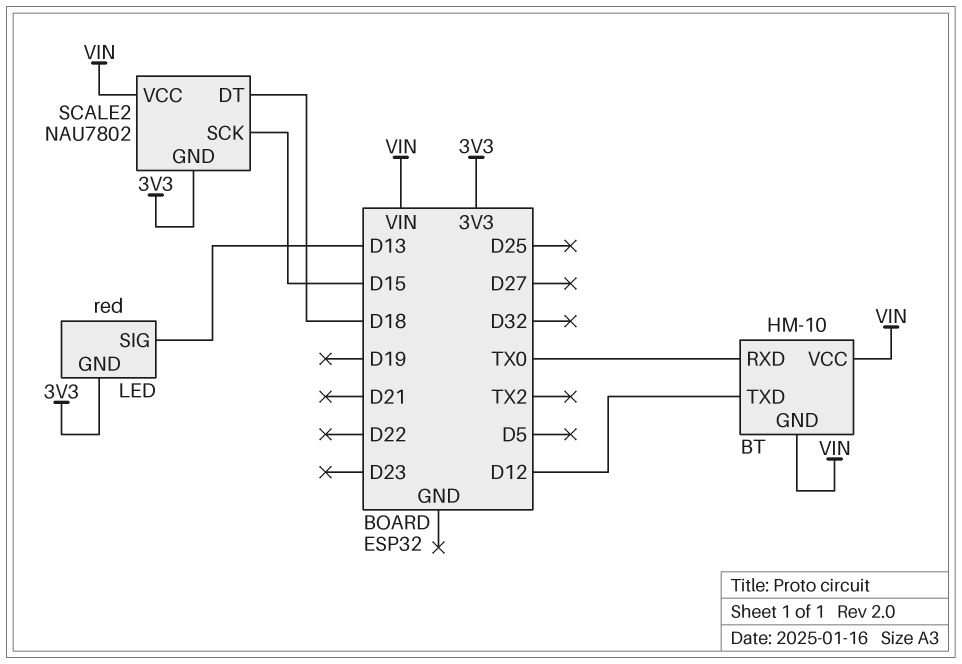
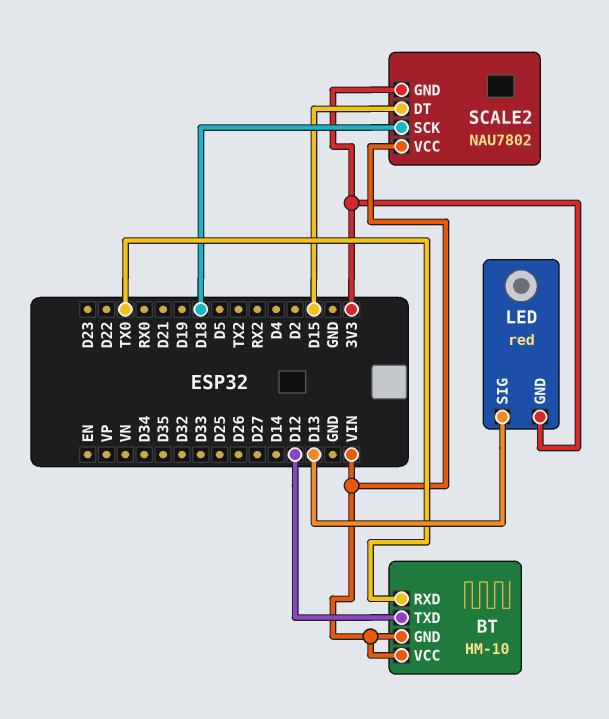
SCALE2 pin DT: D18 -> D15
SCALE2 pin SCK: D15 -> D18

